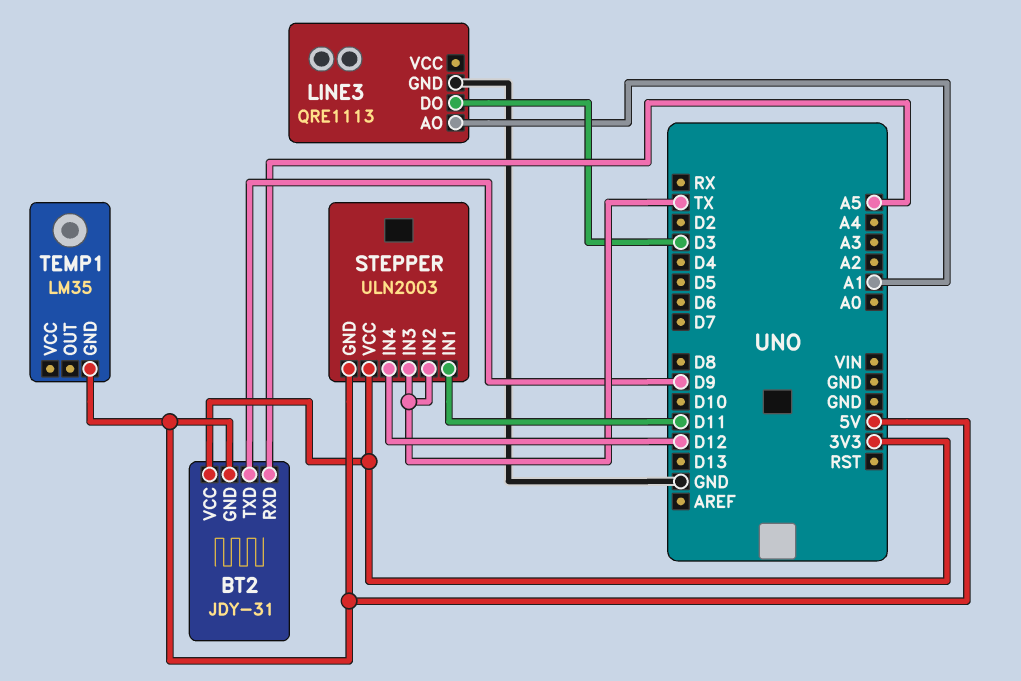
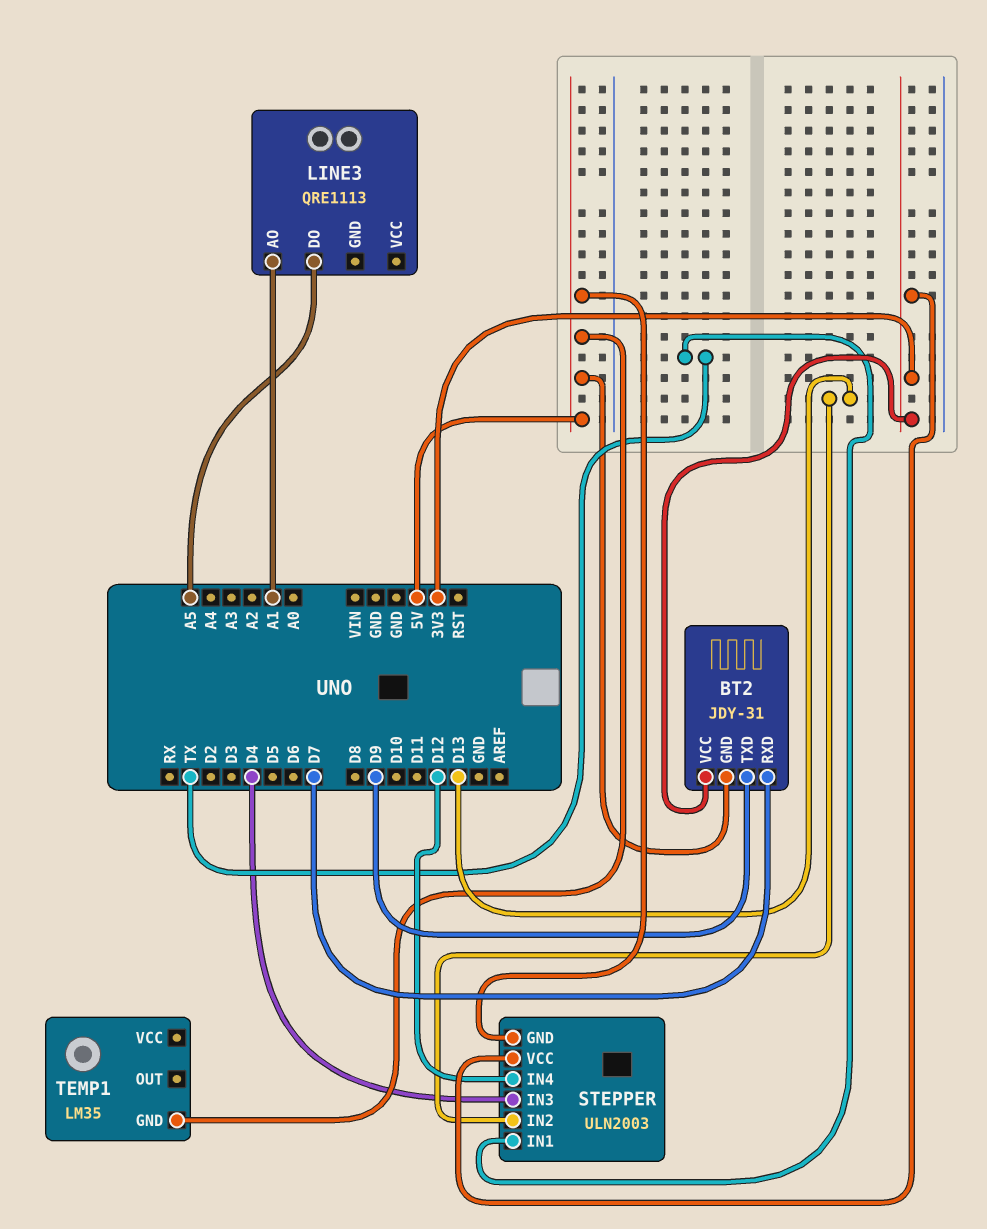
BT2 pin RXD: A5 -> D7
LINE3 pin DO: D3 -> A5
LINE3 pin GND: GND -> none
STEPPER pin IN1: D11 -> TX
STEPPER pin IN2: TX -> D13
STEPPER pin IN3: TX -> D4

